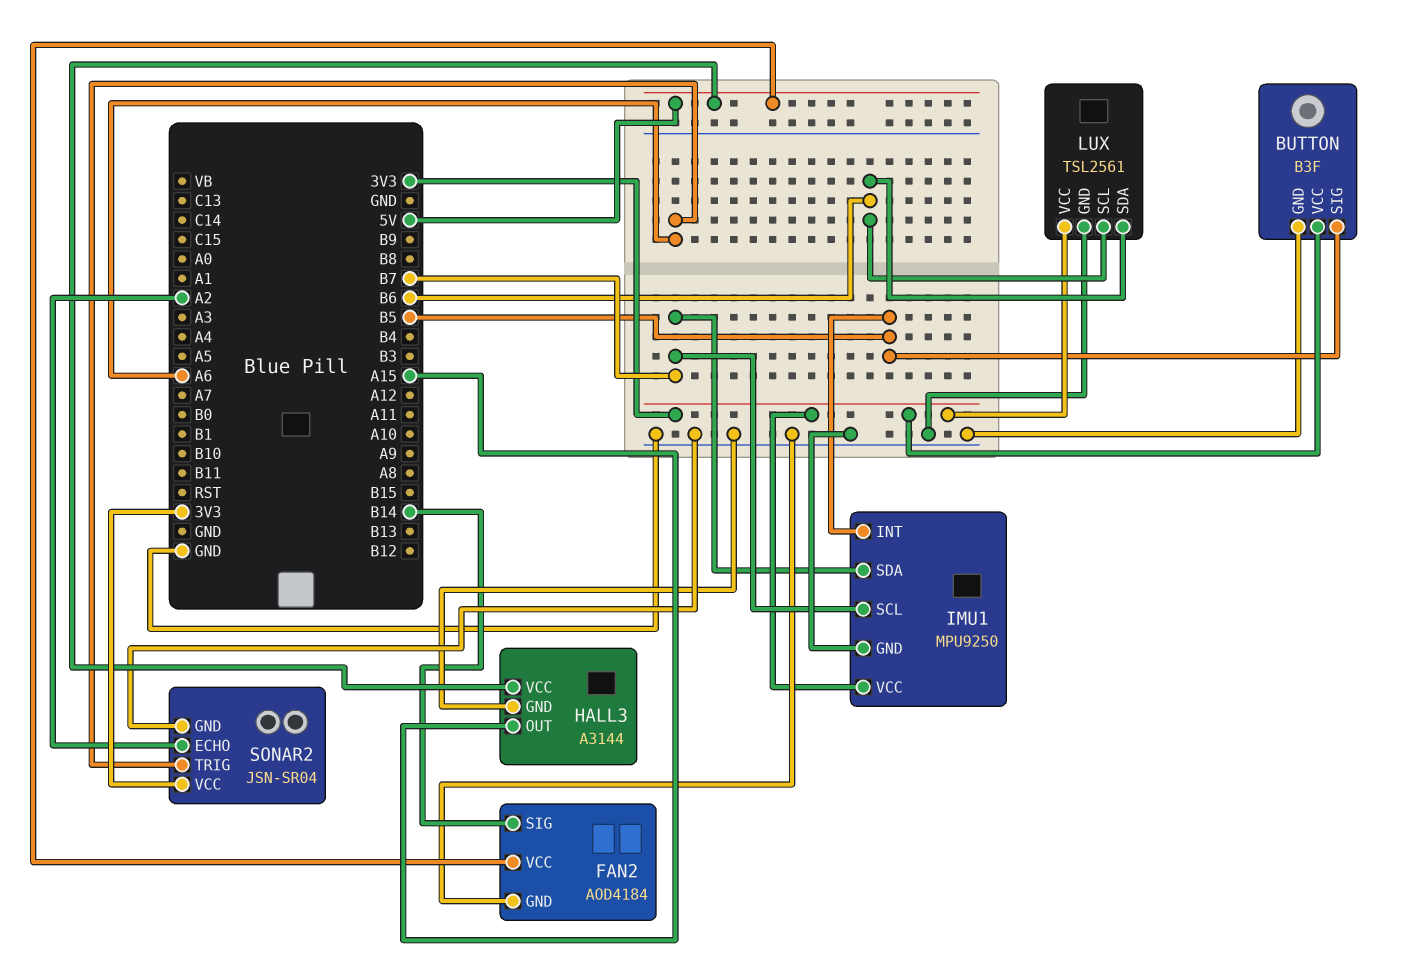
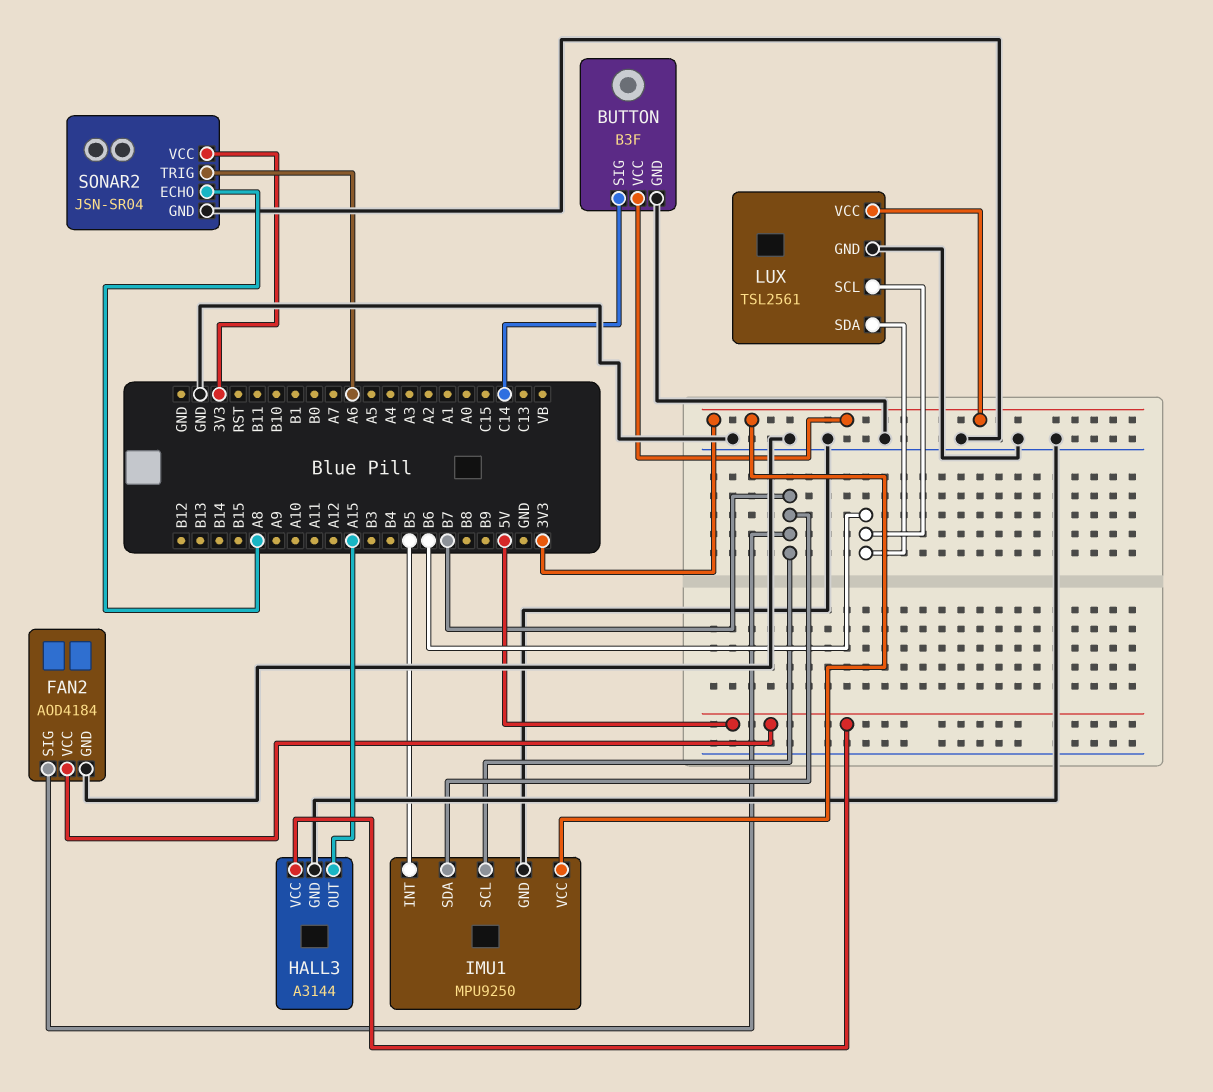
BUTTON pin SIG: B5 -> C14
FAN2 pin SIG: B14 -> B7
SONAR2 pin ECHO: A2 -> A8

